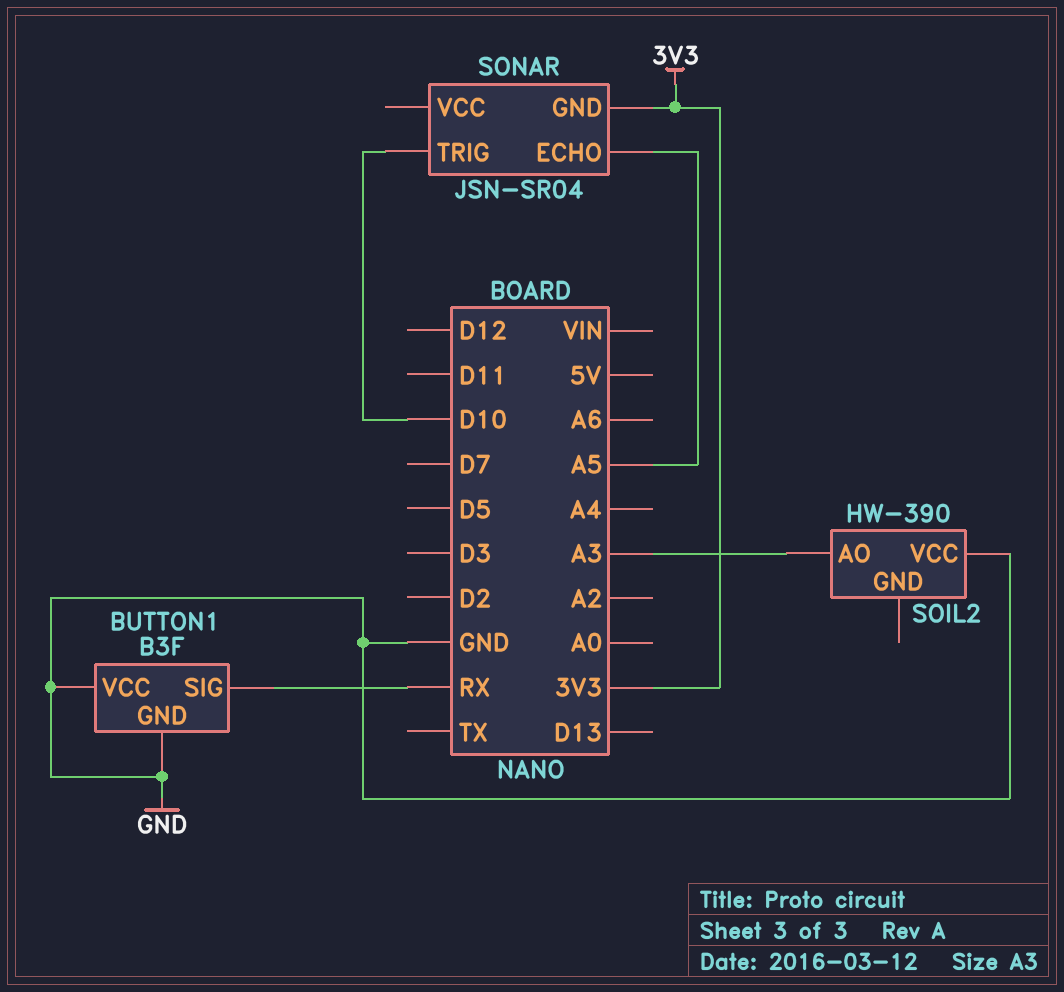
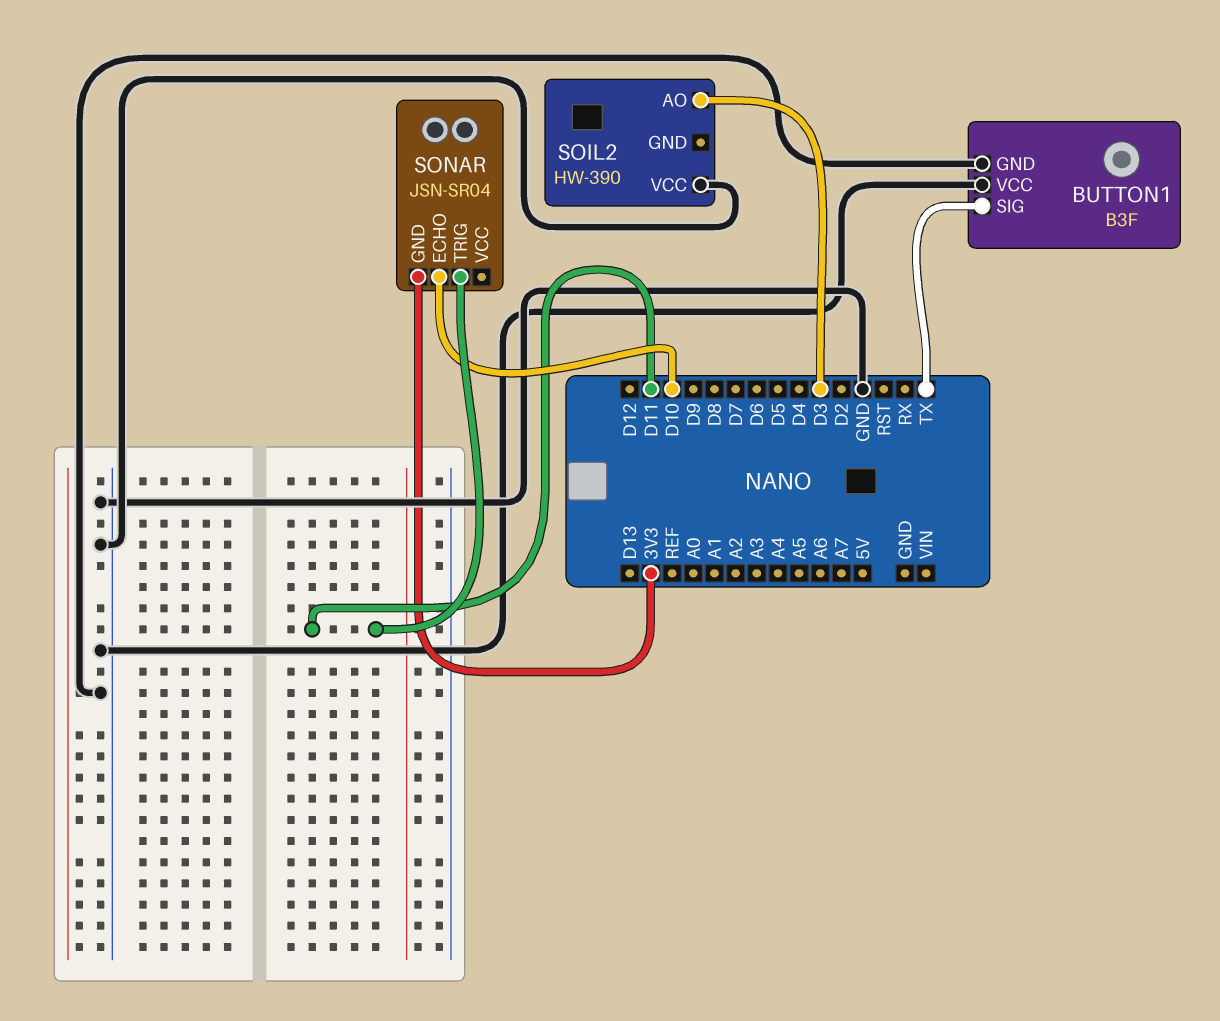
BUTTON1 pin SIG: RX -> TX
SOIL2 pin AO: A3 -> D3
SONAR pin ECHO: A5 -> D10
SONAR pin TRIG: D10 -> D11

